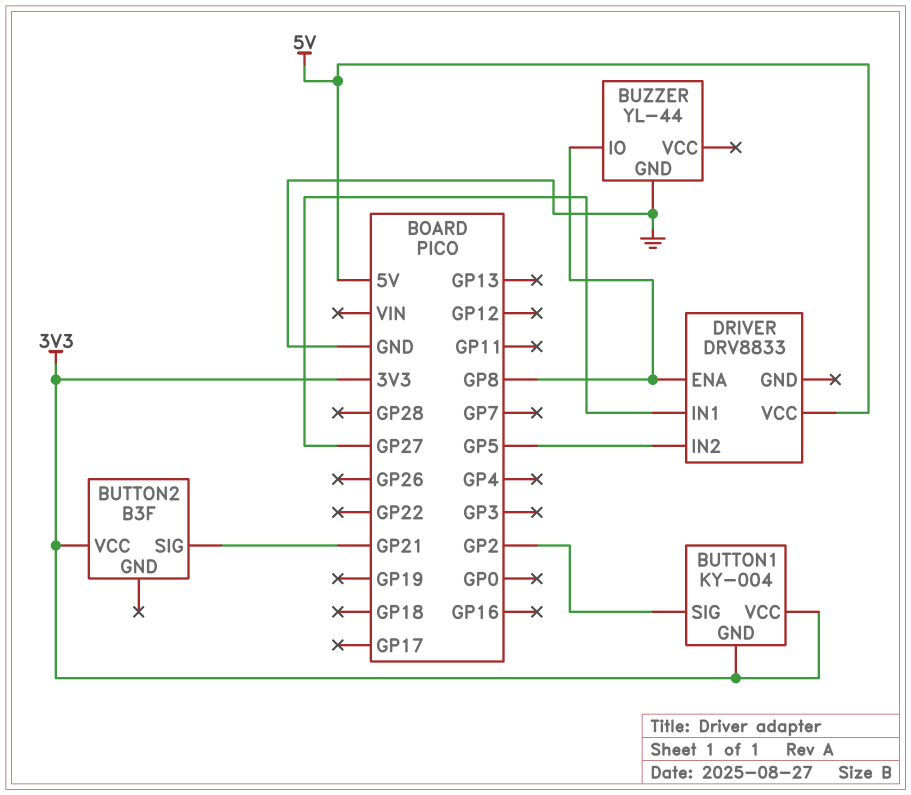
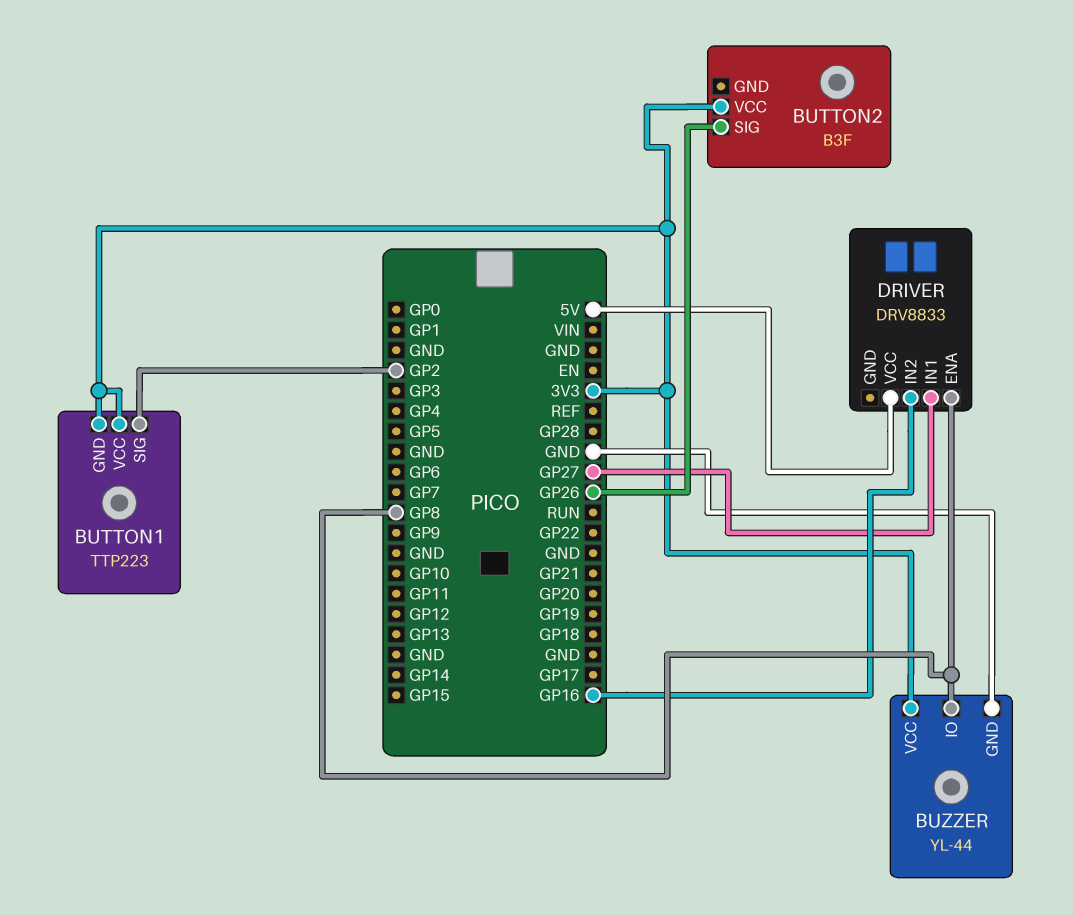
BUTTON1: KY-004 -> TTP223
BUTTON2 pin SIG: GP21 -> GP26
BUZZER pin VCC: none -> 3V3
DRIVER pin IN2: GP5 -> GP16

